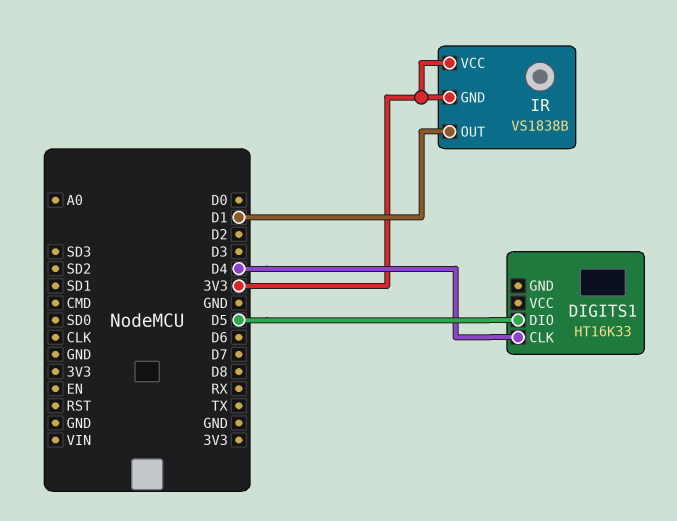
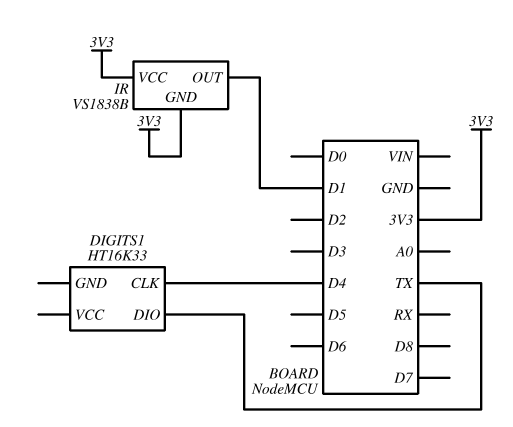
DIGITS1 pin DIO: D5 -> TX

